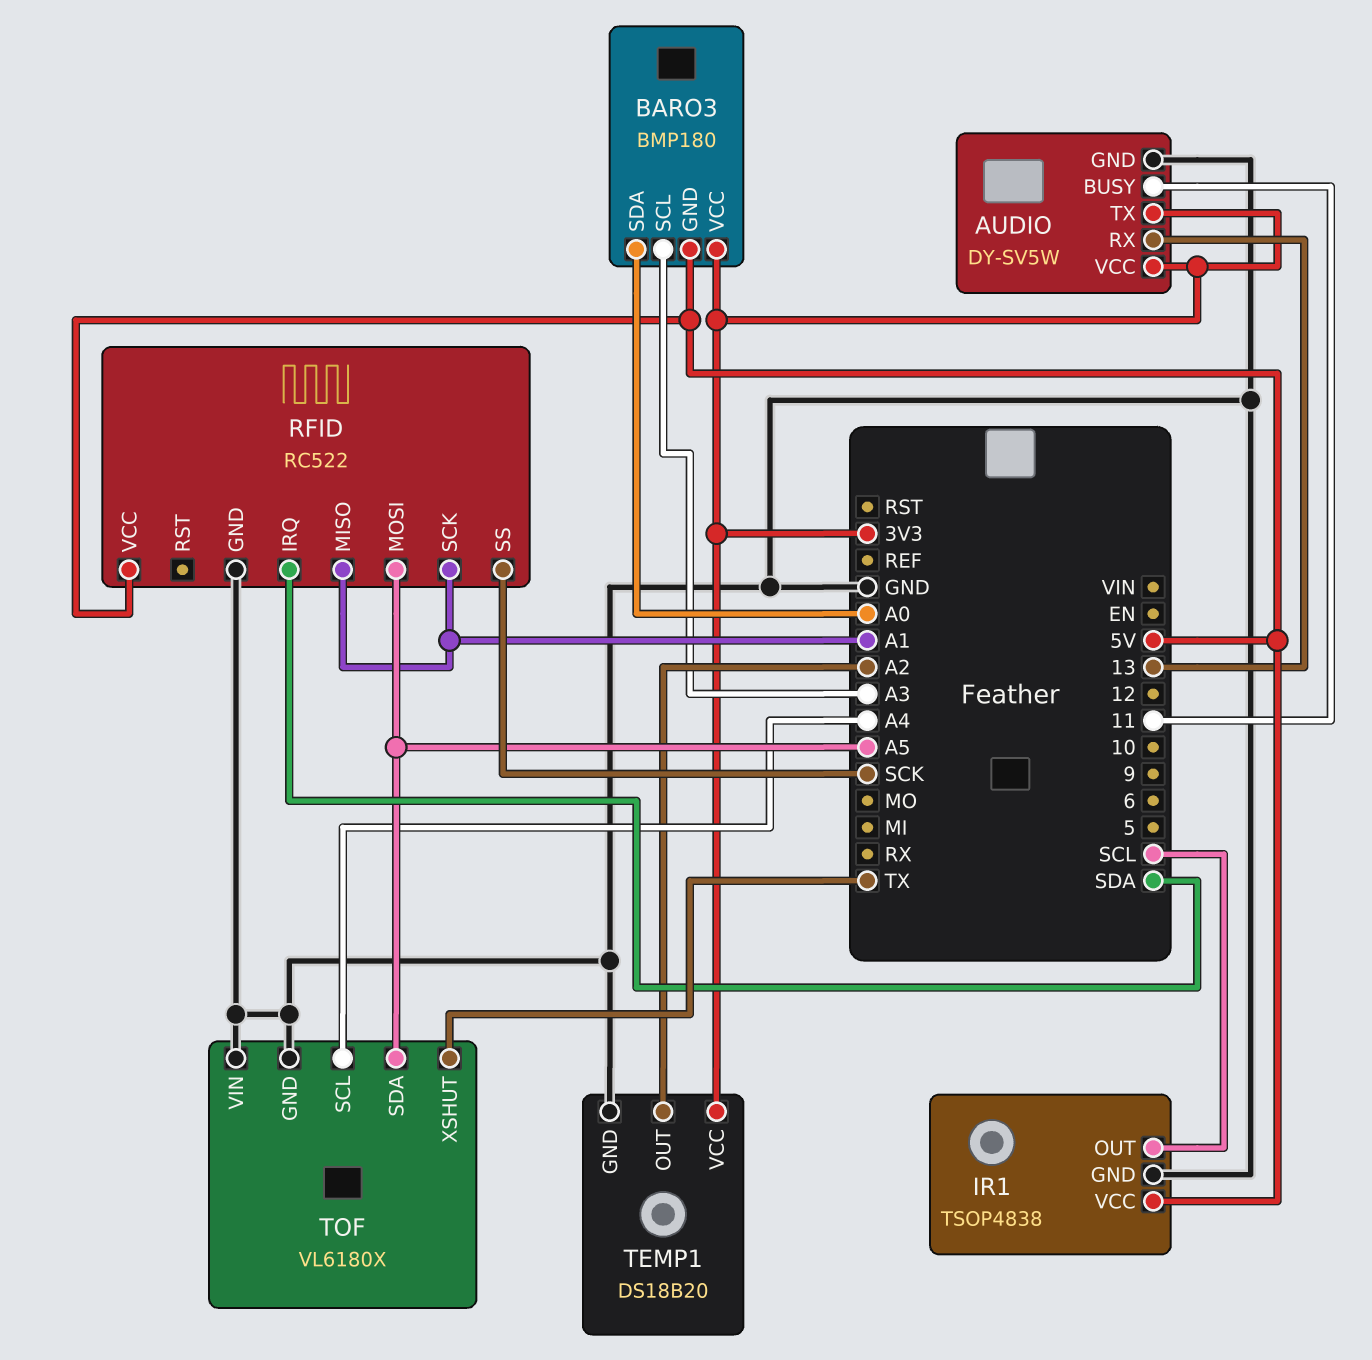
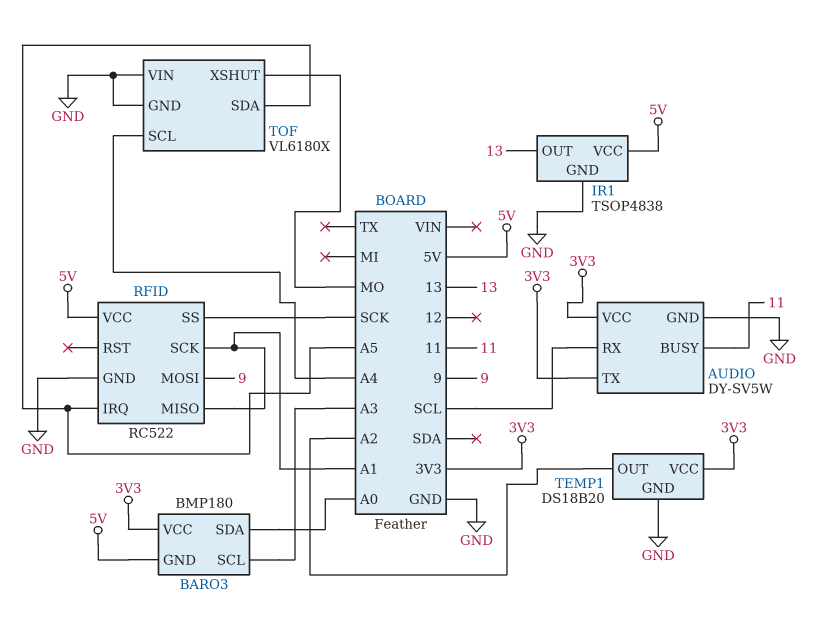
AUDIO pin RX: 13 -> SCL
IR1 pin OUT: SCL -> 13
RFID pin IRQ: SDA -> A5
RFID pin MOSI: A5 -> 9
TOF pin XSHUT: TX -> MO

